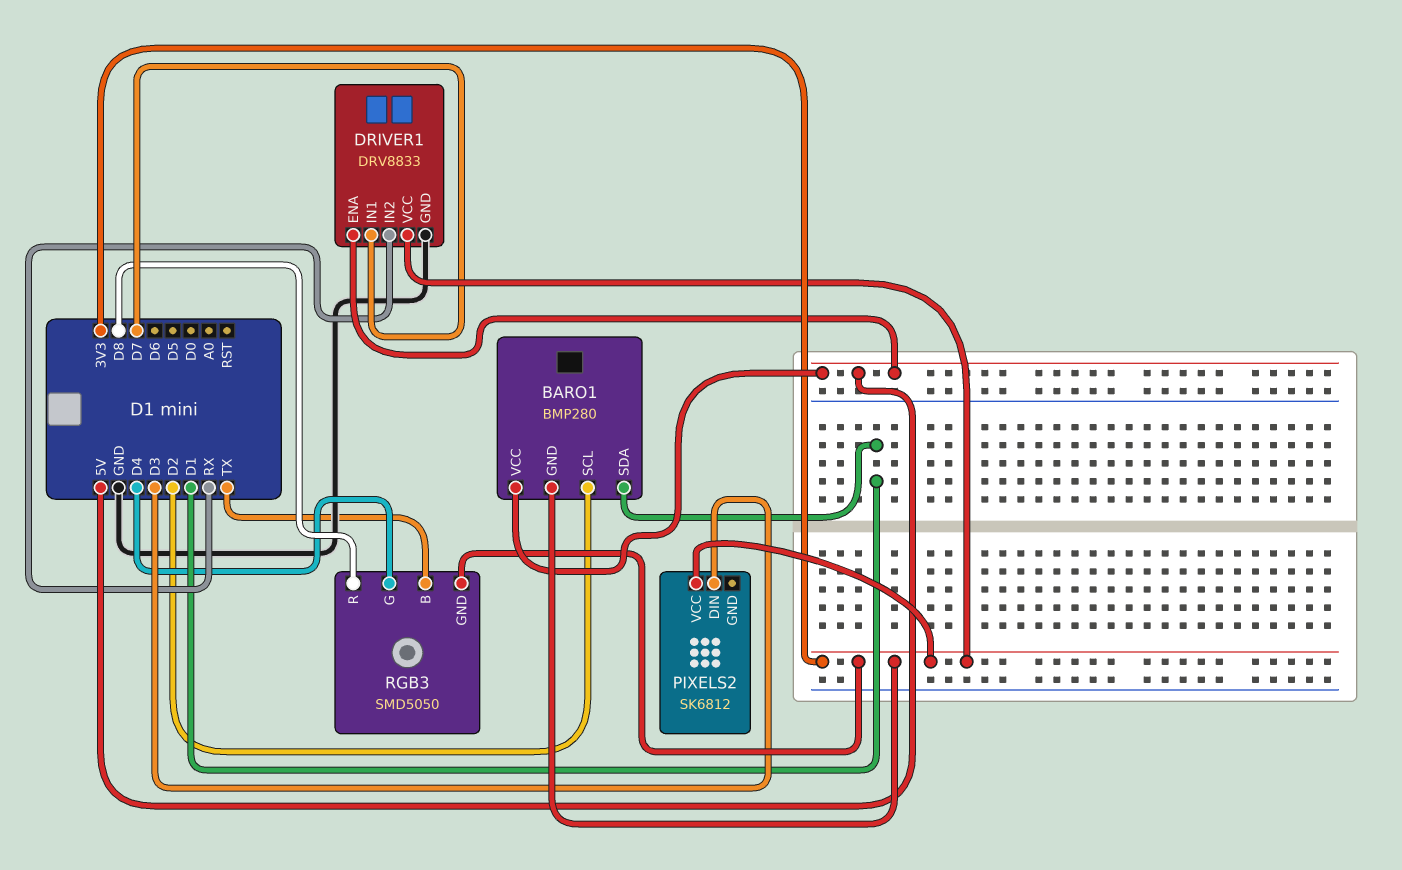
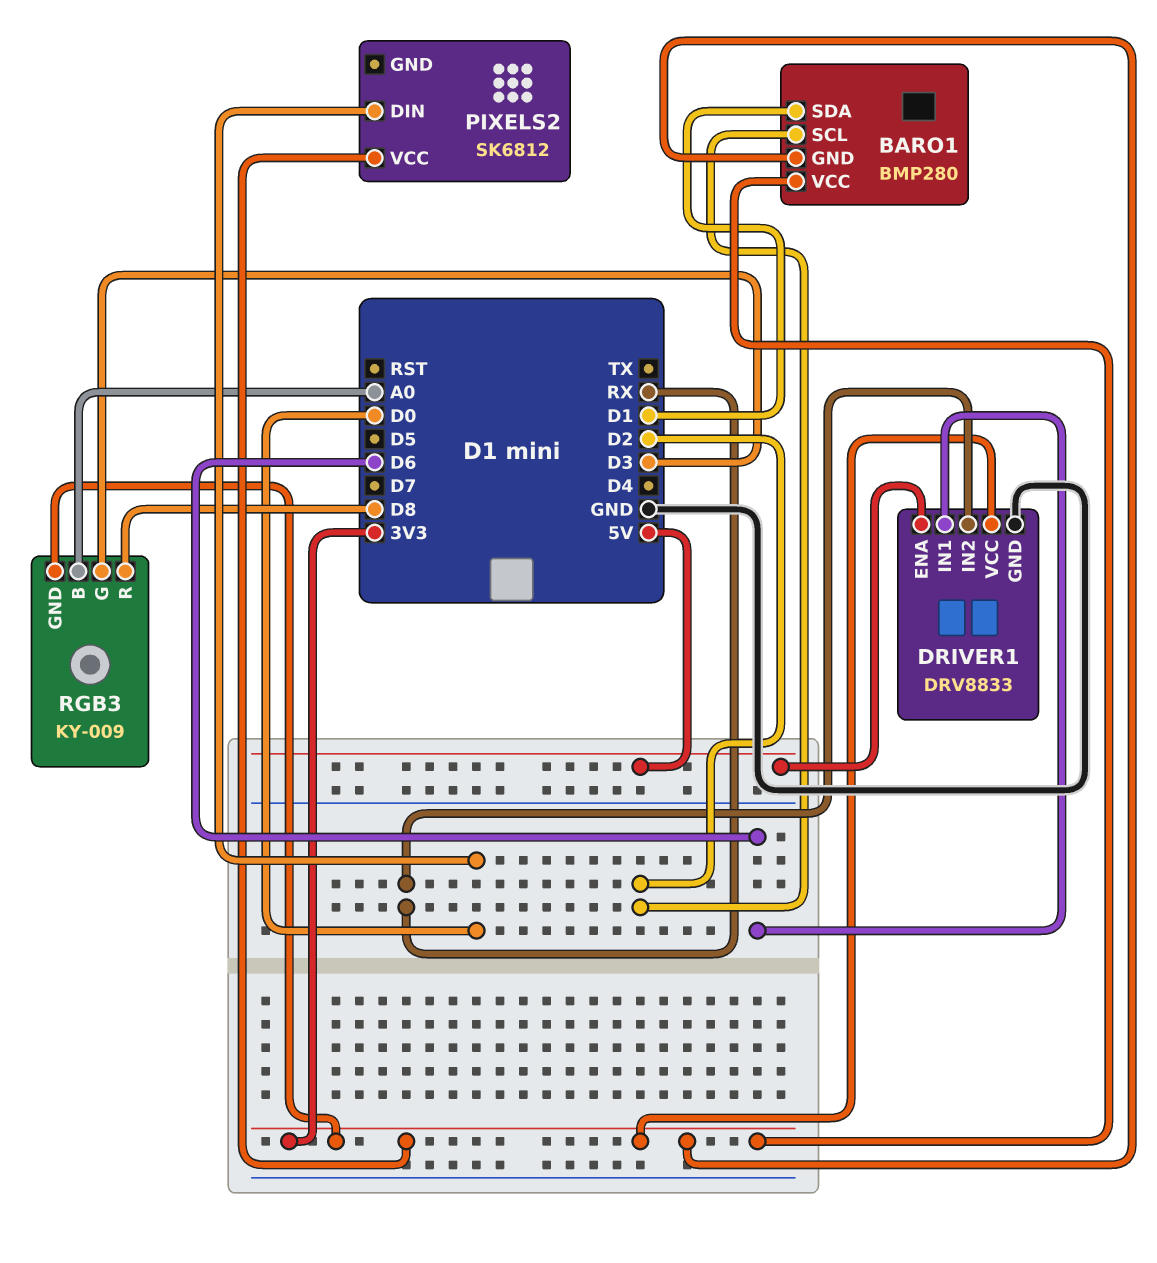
BARO1 pin VCC: 5V -> 3V3
DRIVER1 pin IN1: D7 -> D6
PIXELS2 pin DIN: D3 -> D0
RGB3: SMD5050 -> KY-009
RGB3 pin B: TX -> A0
RGB3 pin G: D4 -> D3

